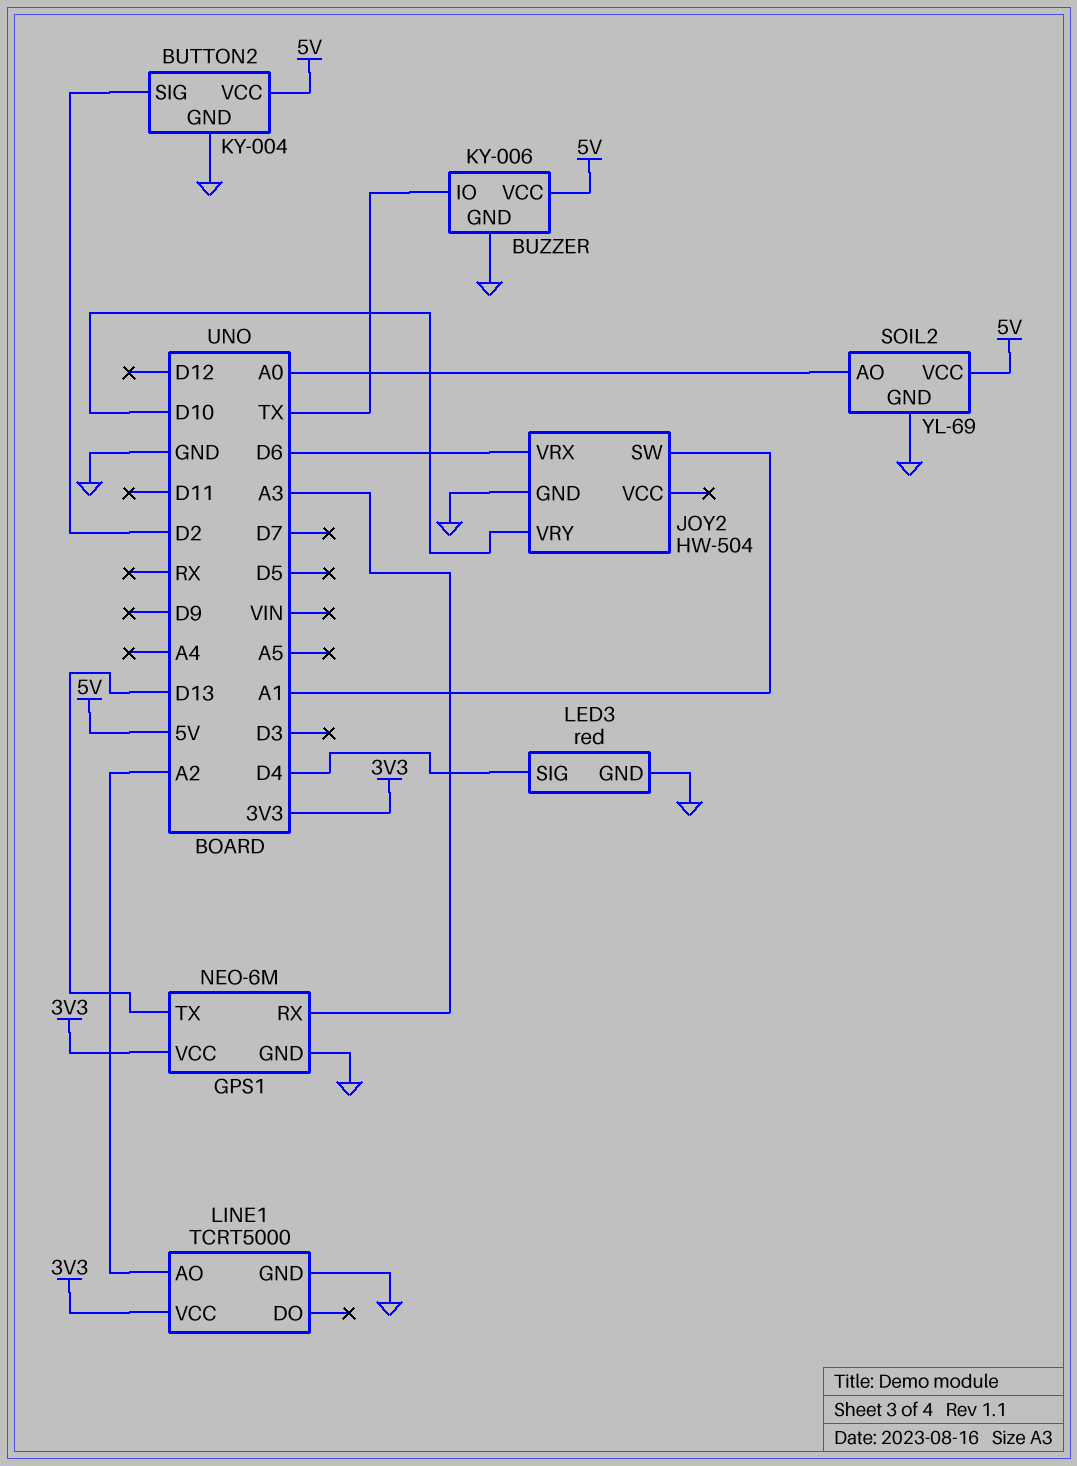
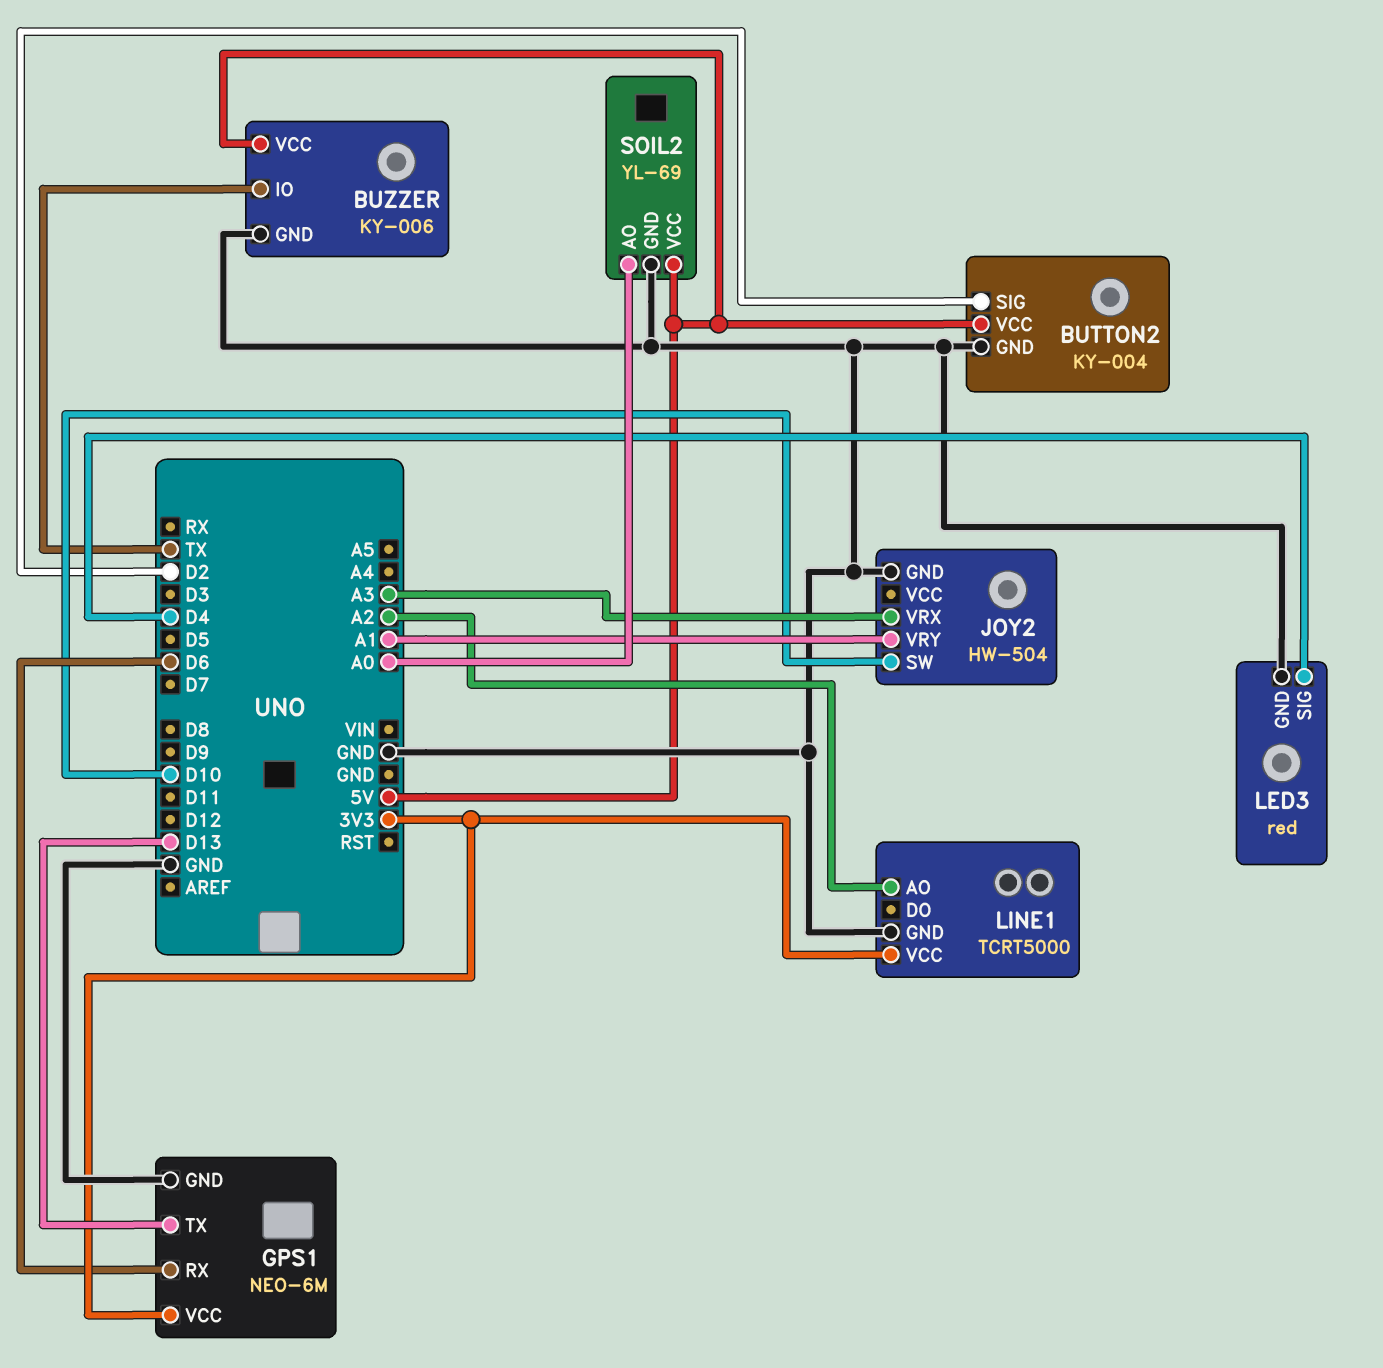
GPS1 pin RX: A3 -> D6
JOY2 pin SW: A1 -> D10
JOY2 pin VRX: D6 -> A3
JOY2 pin VRY: D10 -> A1

